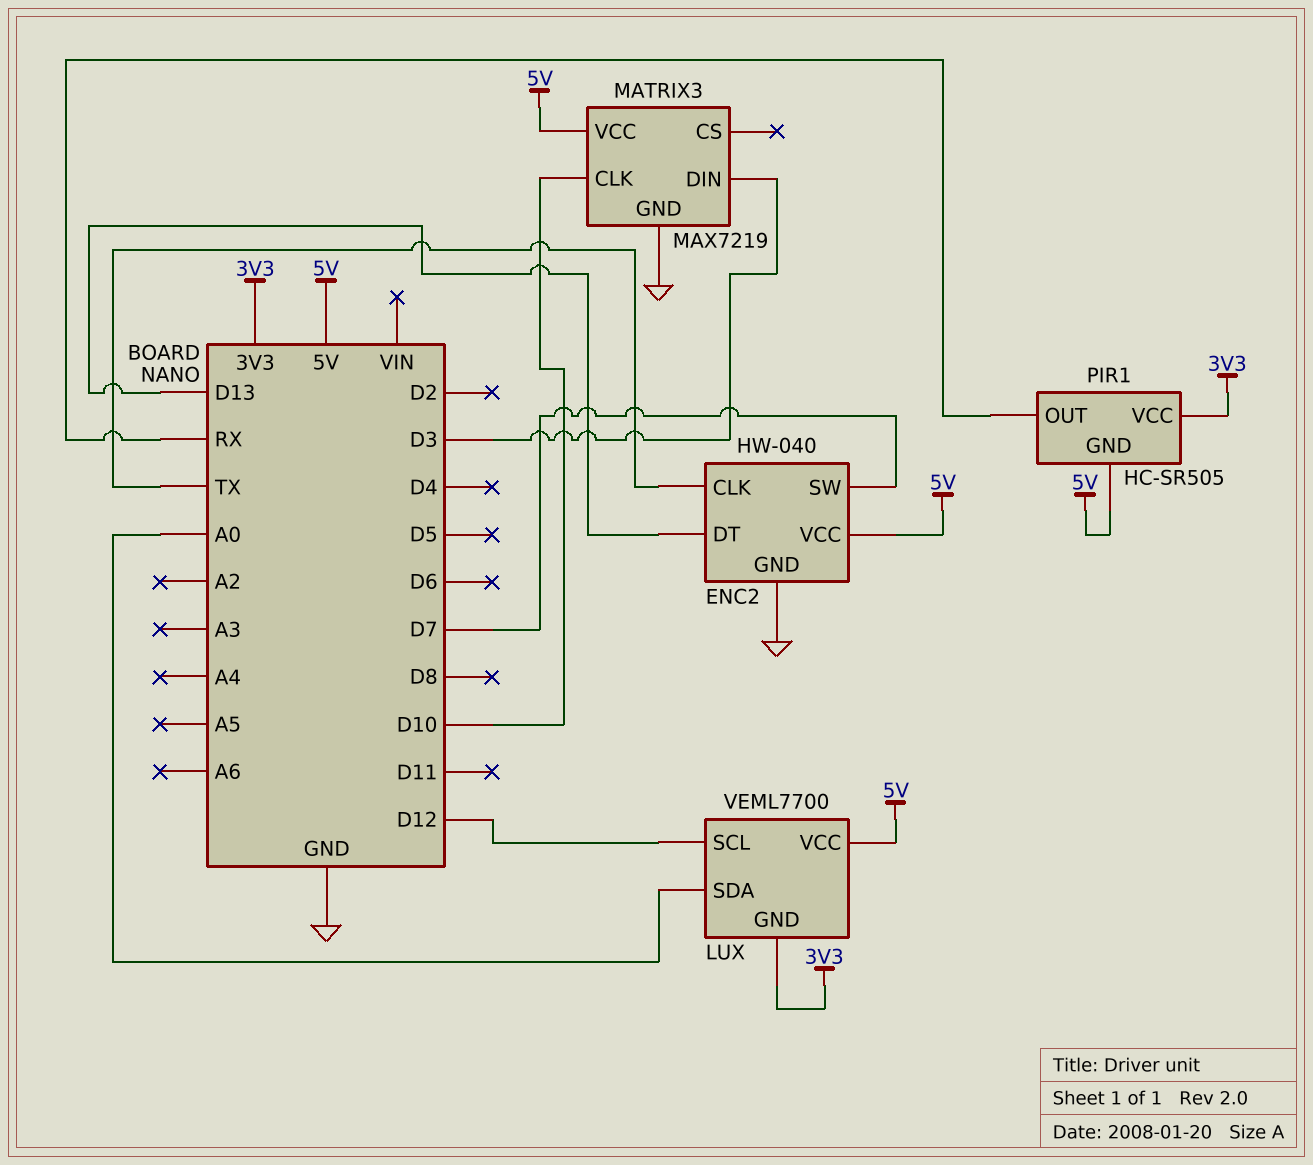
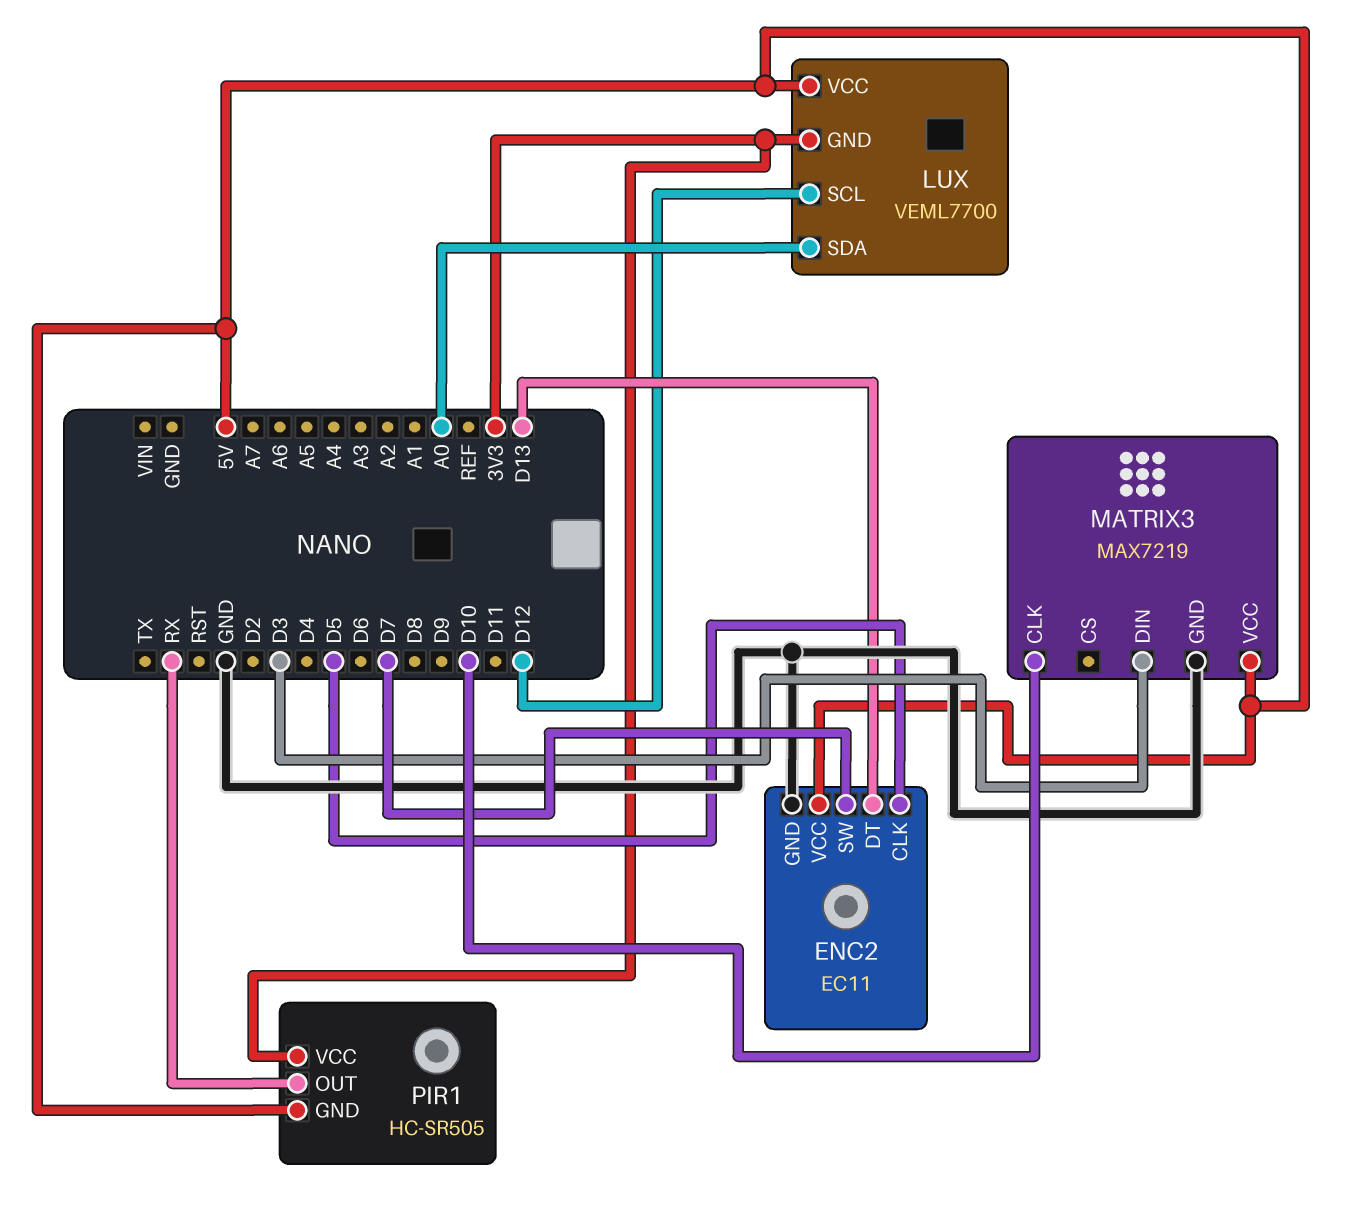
ENC2: HW-040 -> EC11
ENC2 pin CLK: TX -> D5

